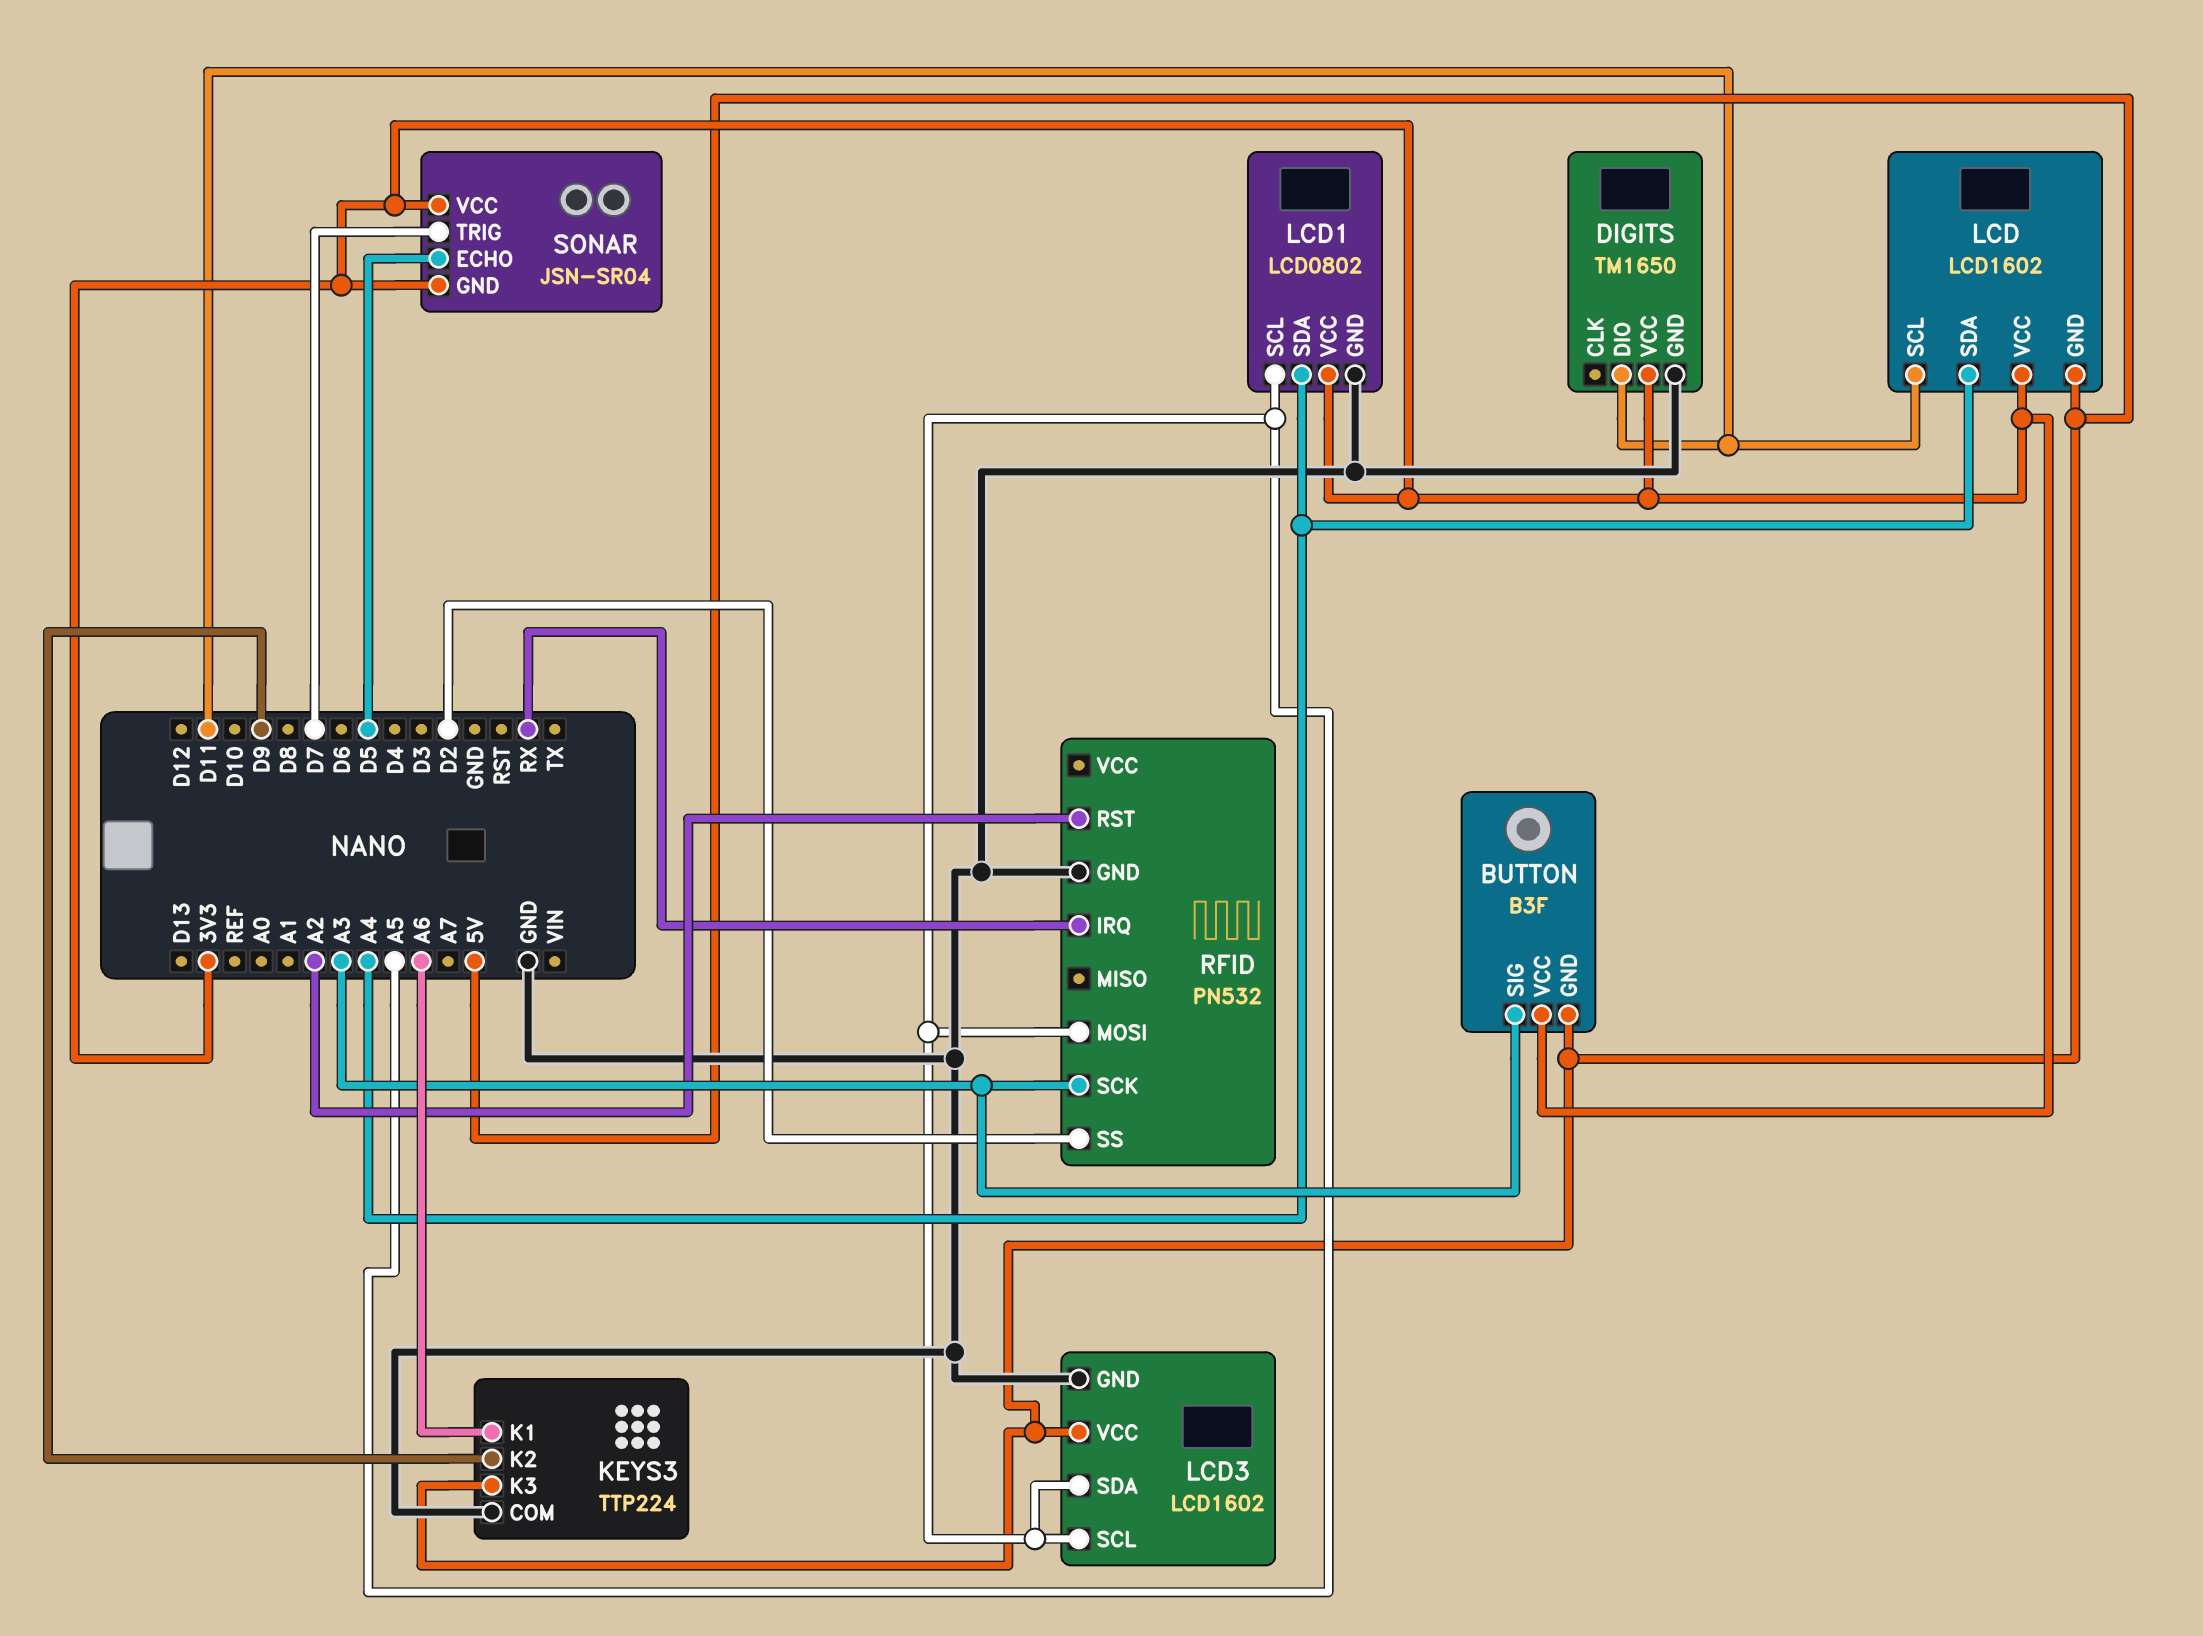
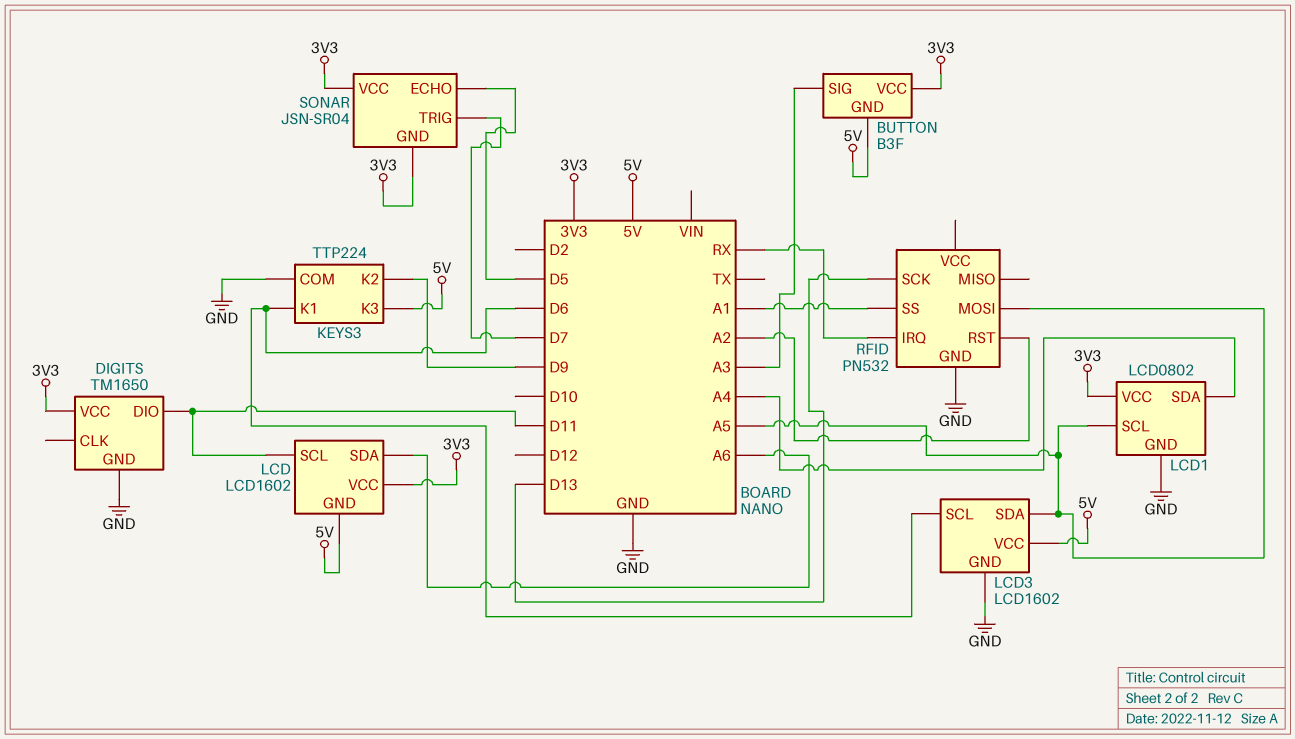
KEYS3 pin K1: A6 -> D6
LCD pin SDA: A4 -> A6
LCD3 pin SCL: A5 -> D6
RFID pin SCK: A3 -> D13
RFID pin SS: D2 -> A1

